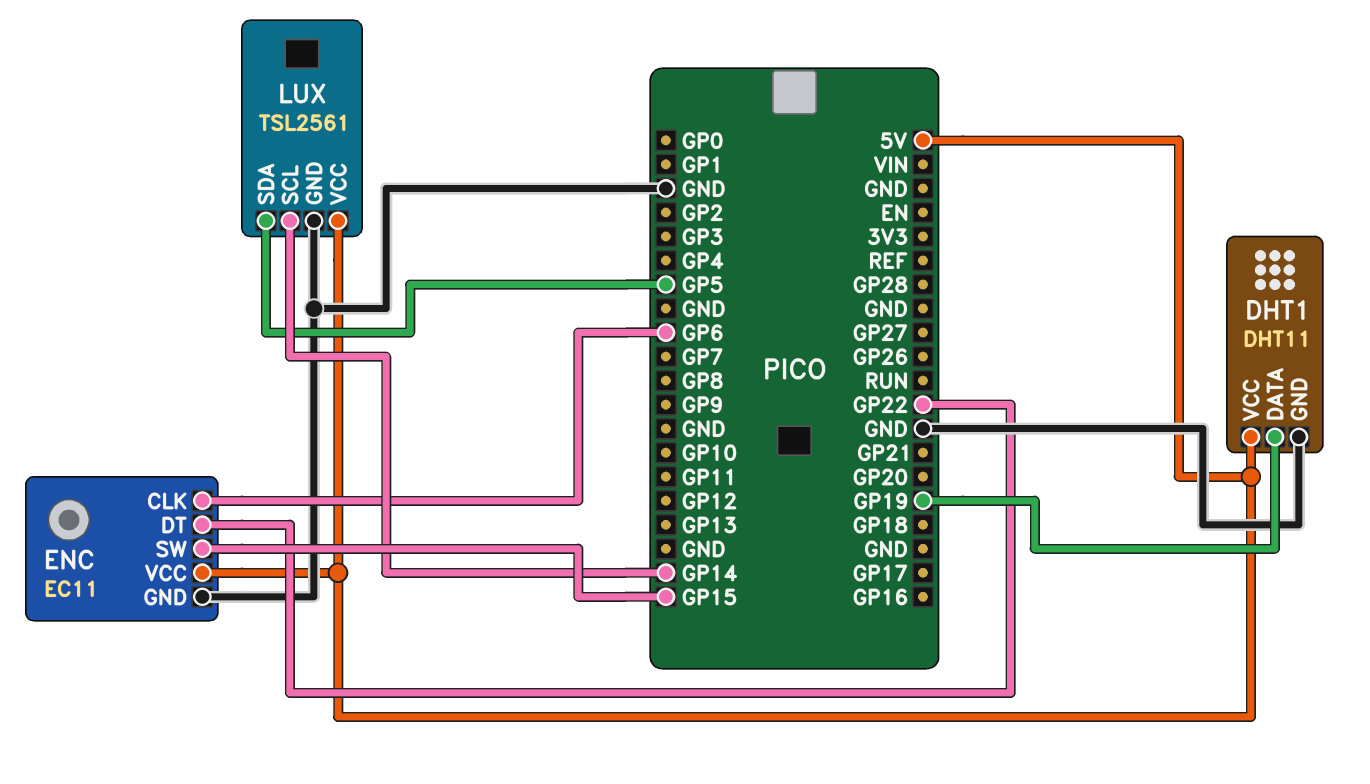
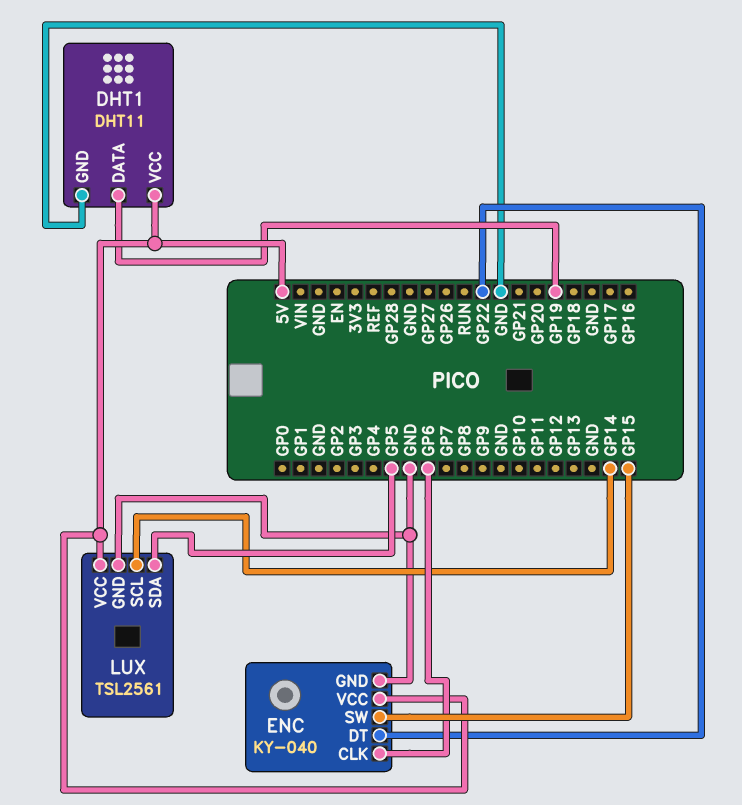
ENC: EC11 -> KY-040

